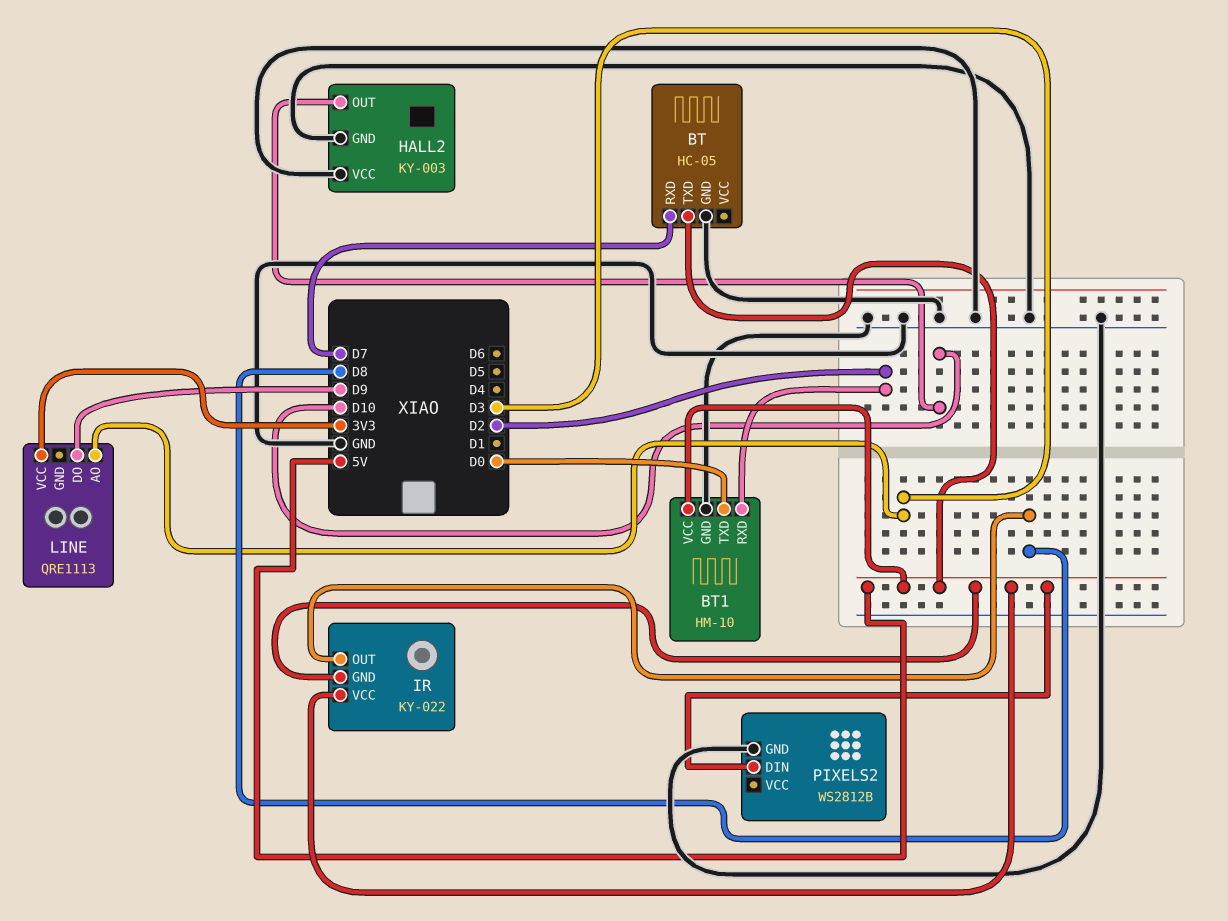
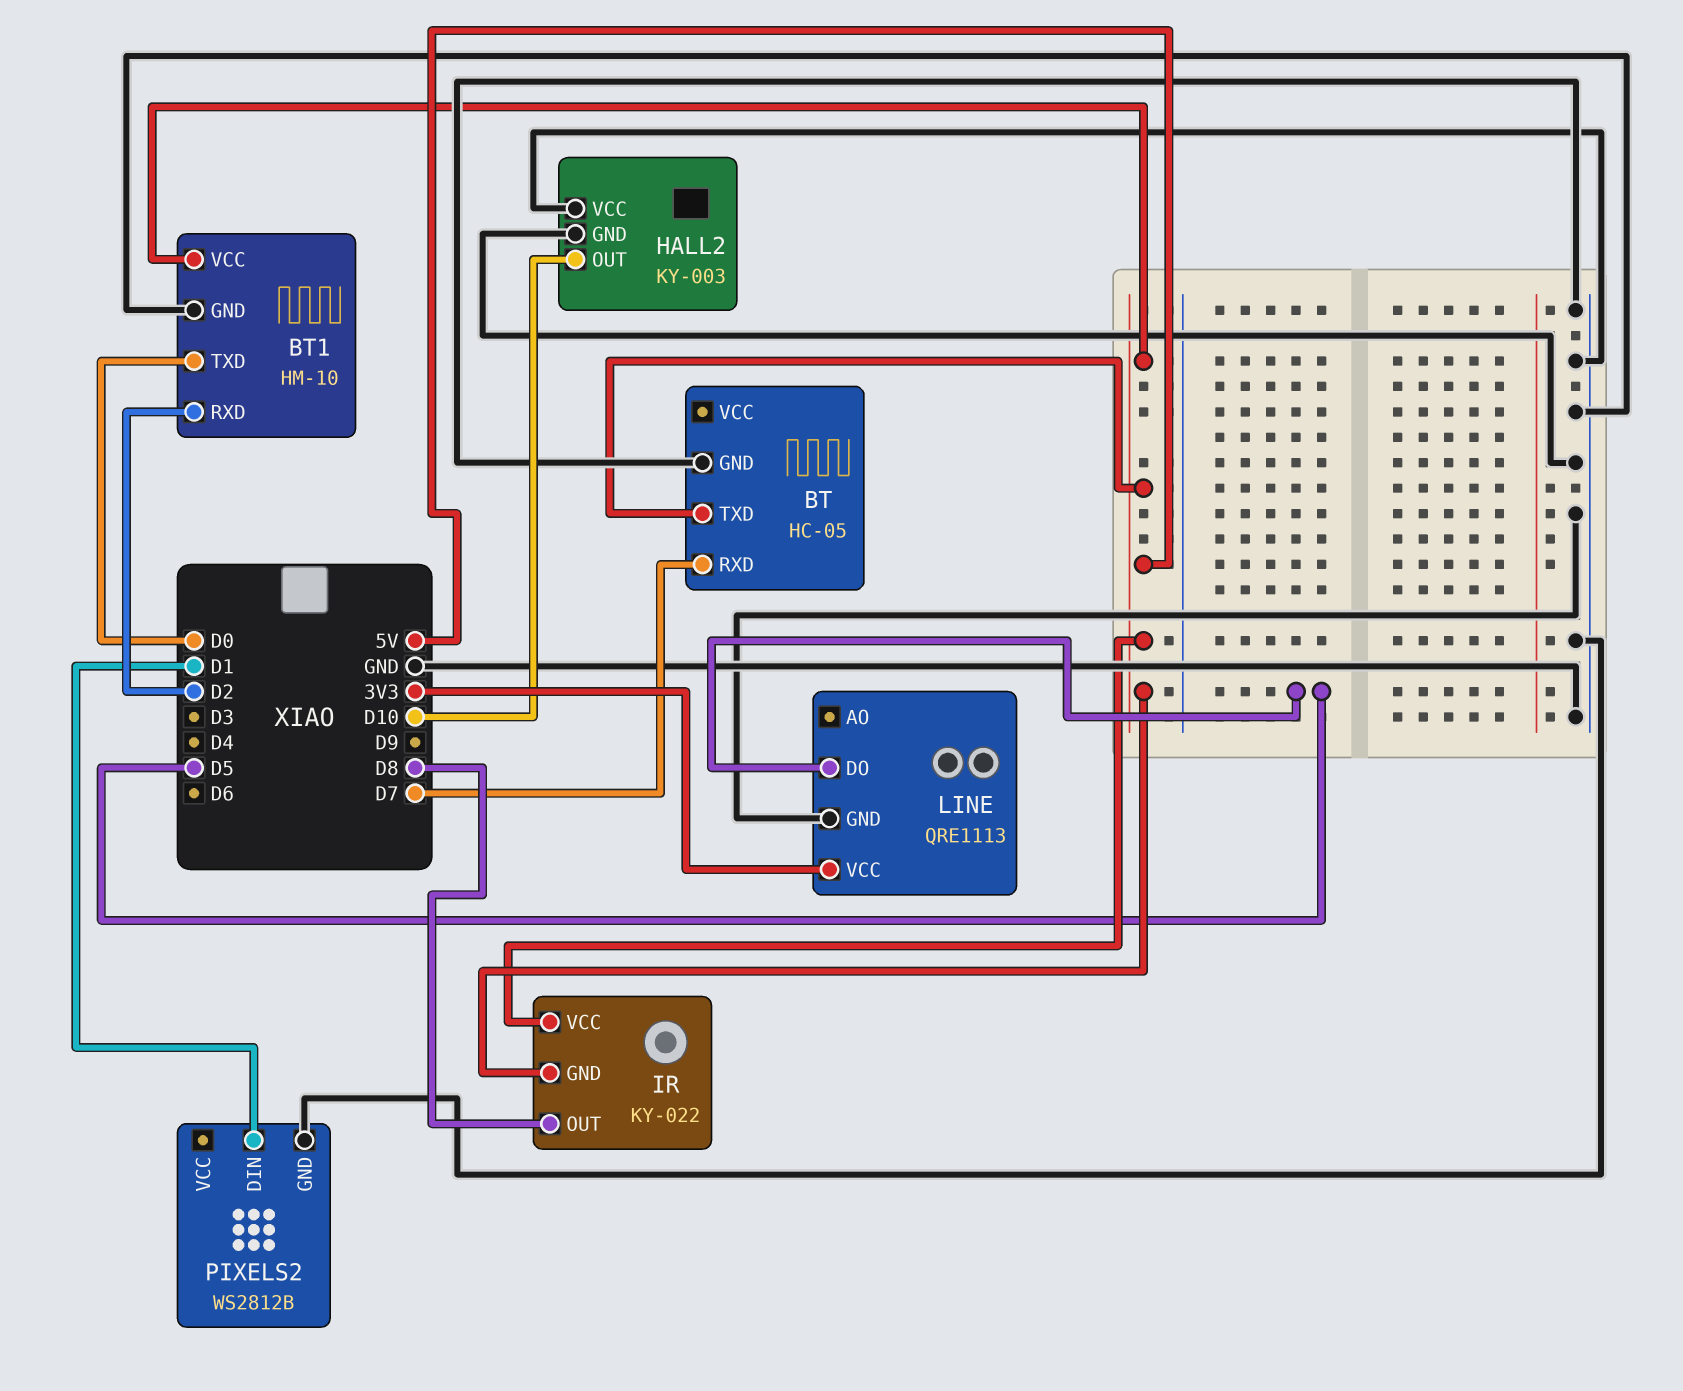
LINE pin AO: D3 -> none
LINE pin DO: D9 -> D5
LINE pin GND: none -> GND
PIXELS2 pin DIN: 5V -> D1

